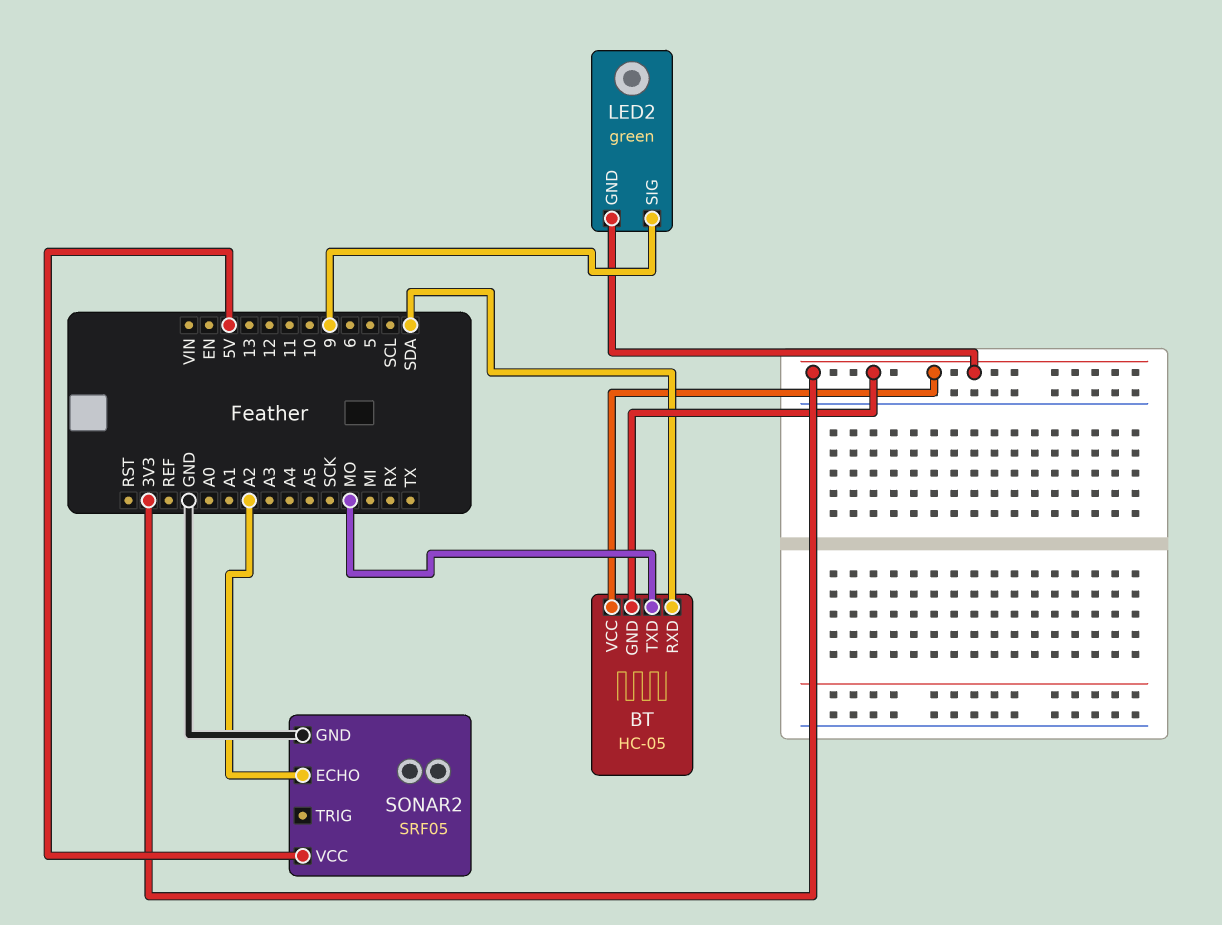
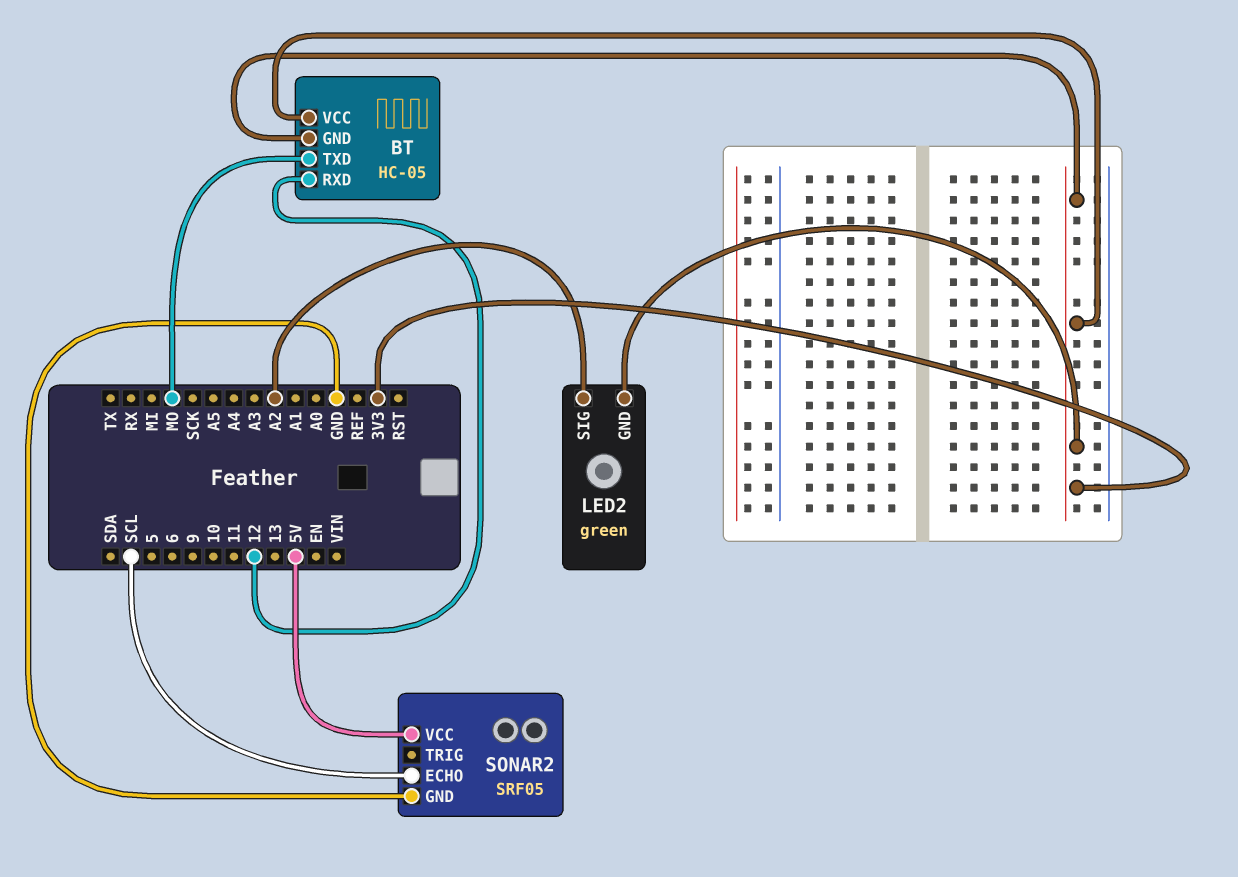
BT pin RXD: SDA -> 12
LED2 pin SIG: 9 -> A2
SONAR2 pin ECHO: A2 -> SCL

